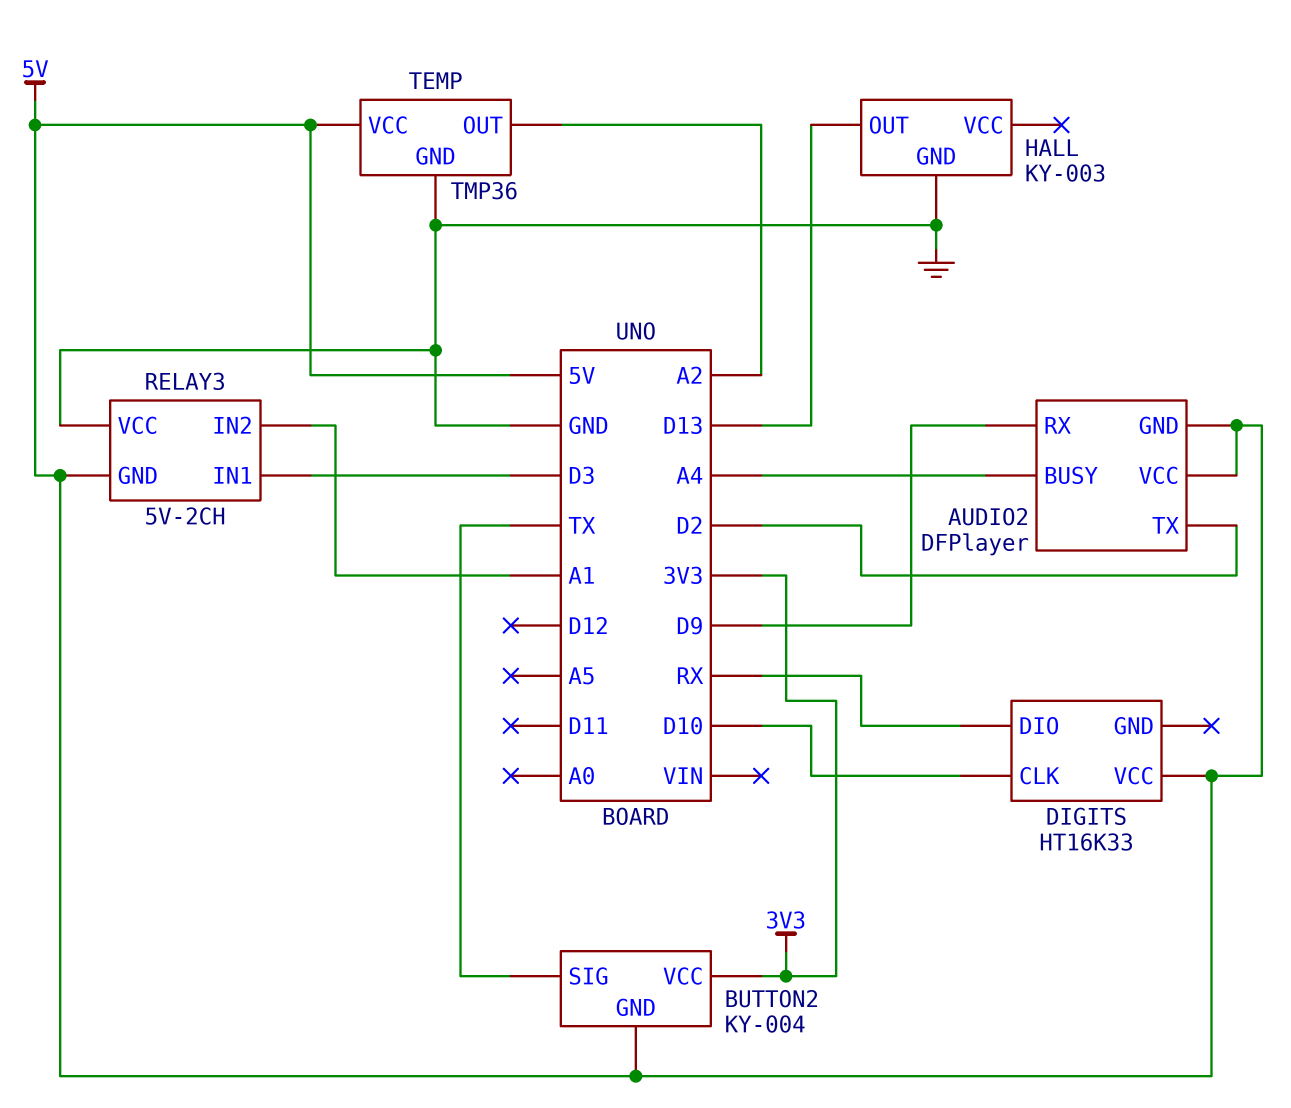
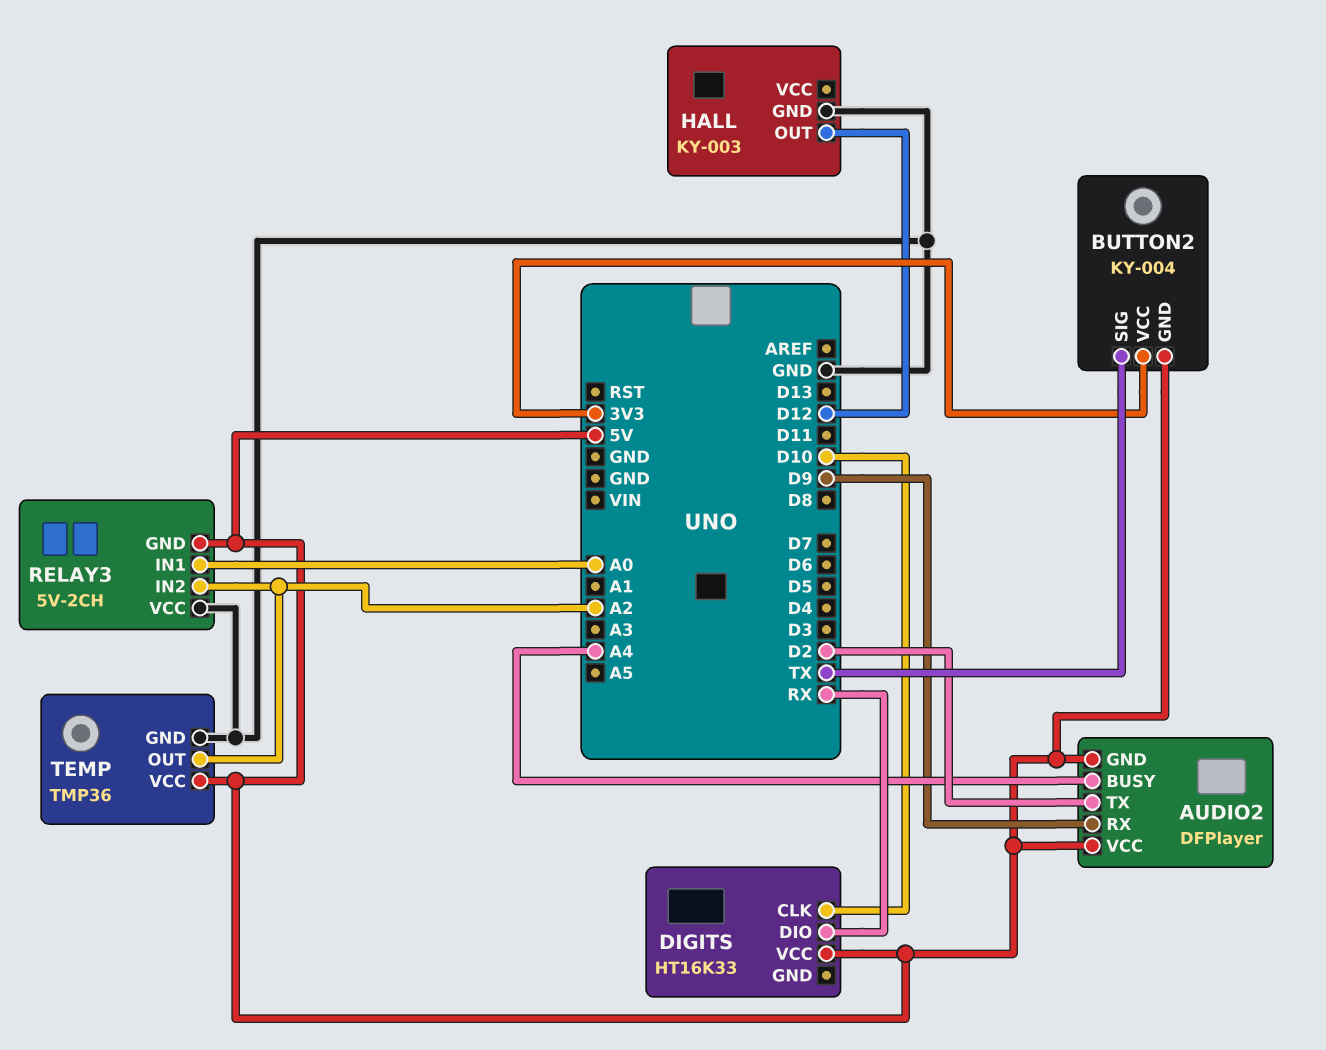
HALL pin OUT: D13 -> D12
RELAY3 pin IN1: D3 -> A0
RELAY3 pin IN2: A1 -> A2

